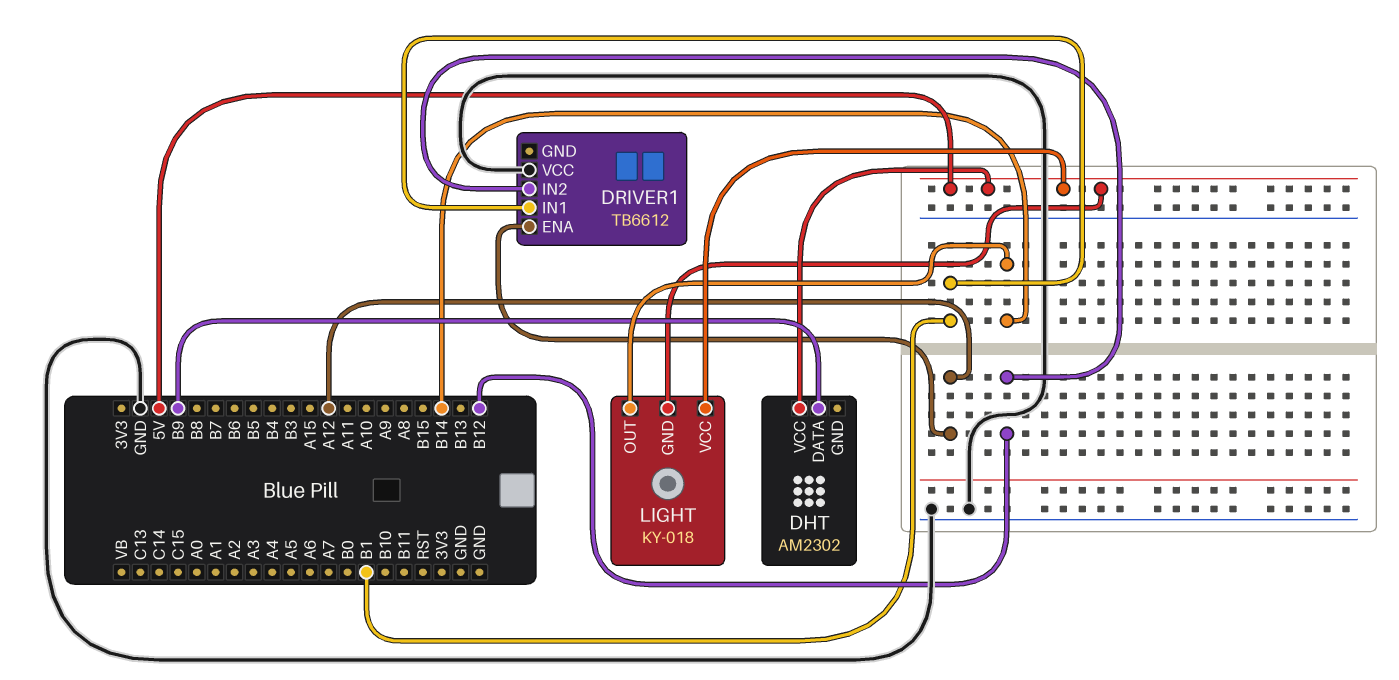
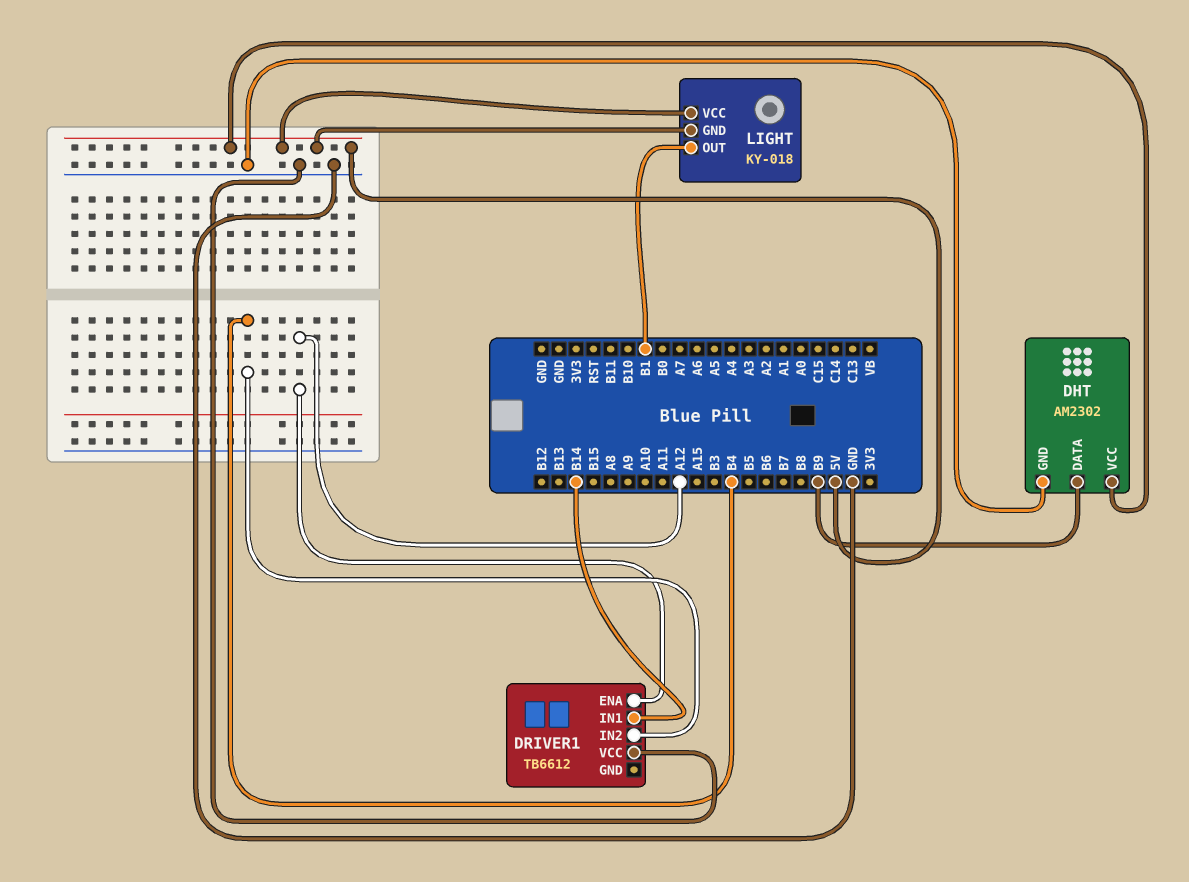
DHT pin GND: none -> GND
DRIVER1 pin IN1: B1 -> B14
DRIVER1 pin IN2: B12 -> B4
LIGHT pin OUT: B14 -> B1

